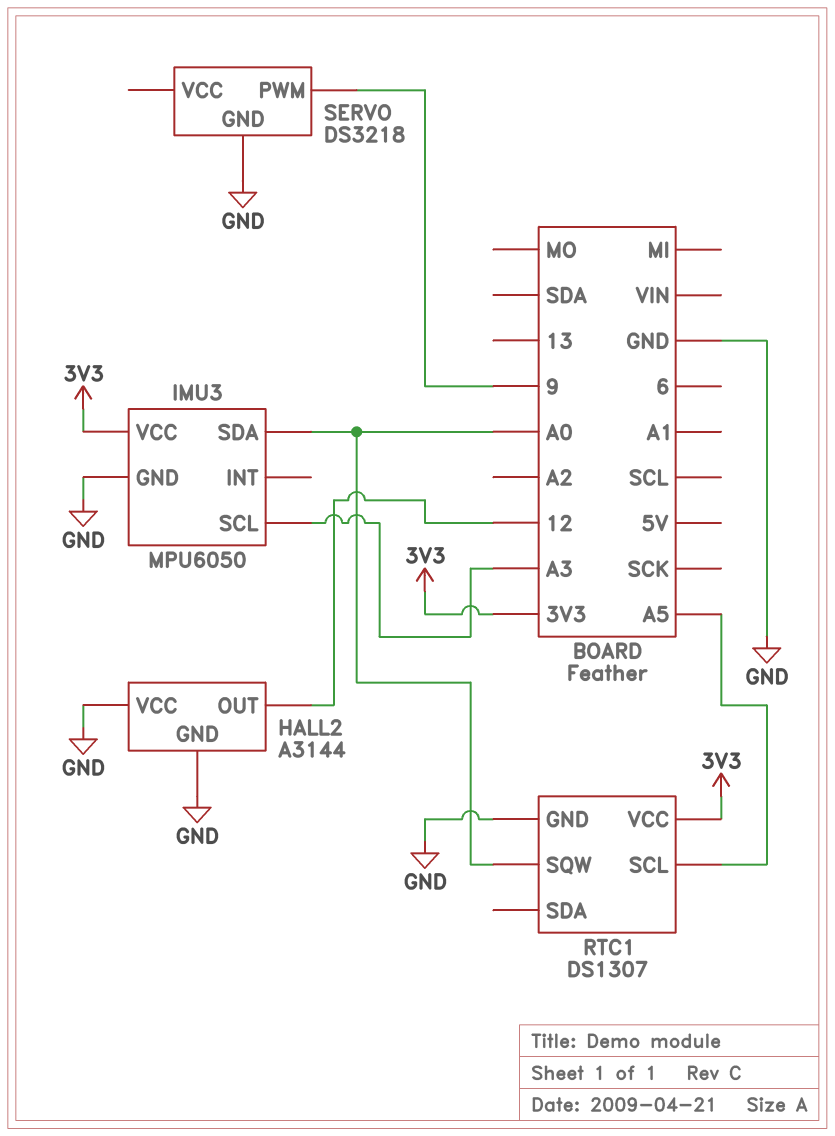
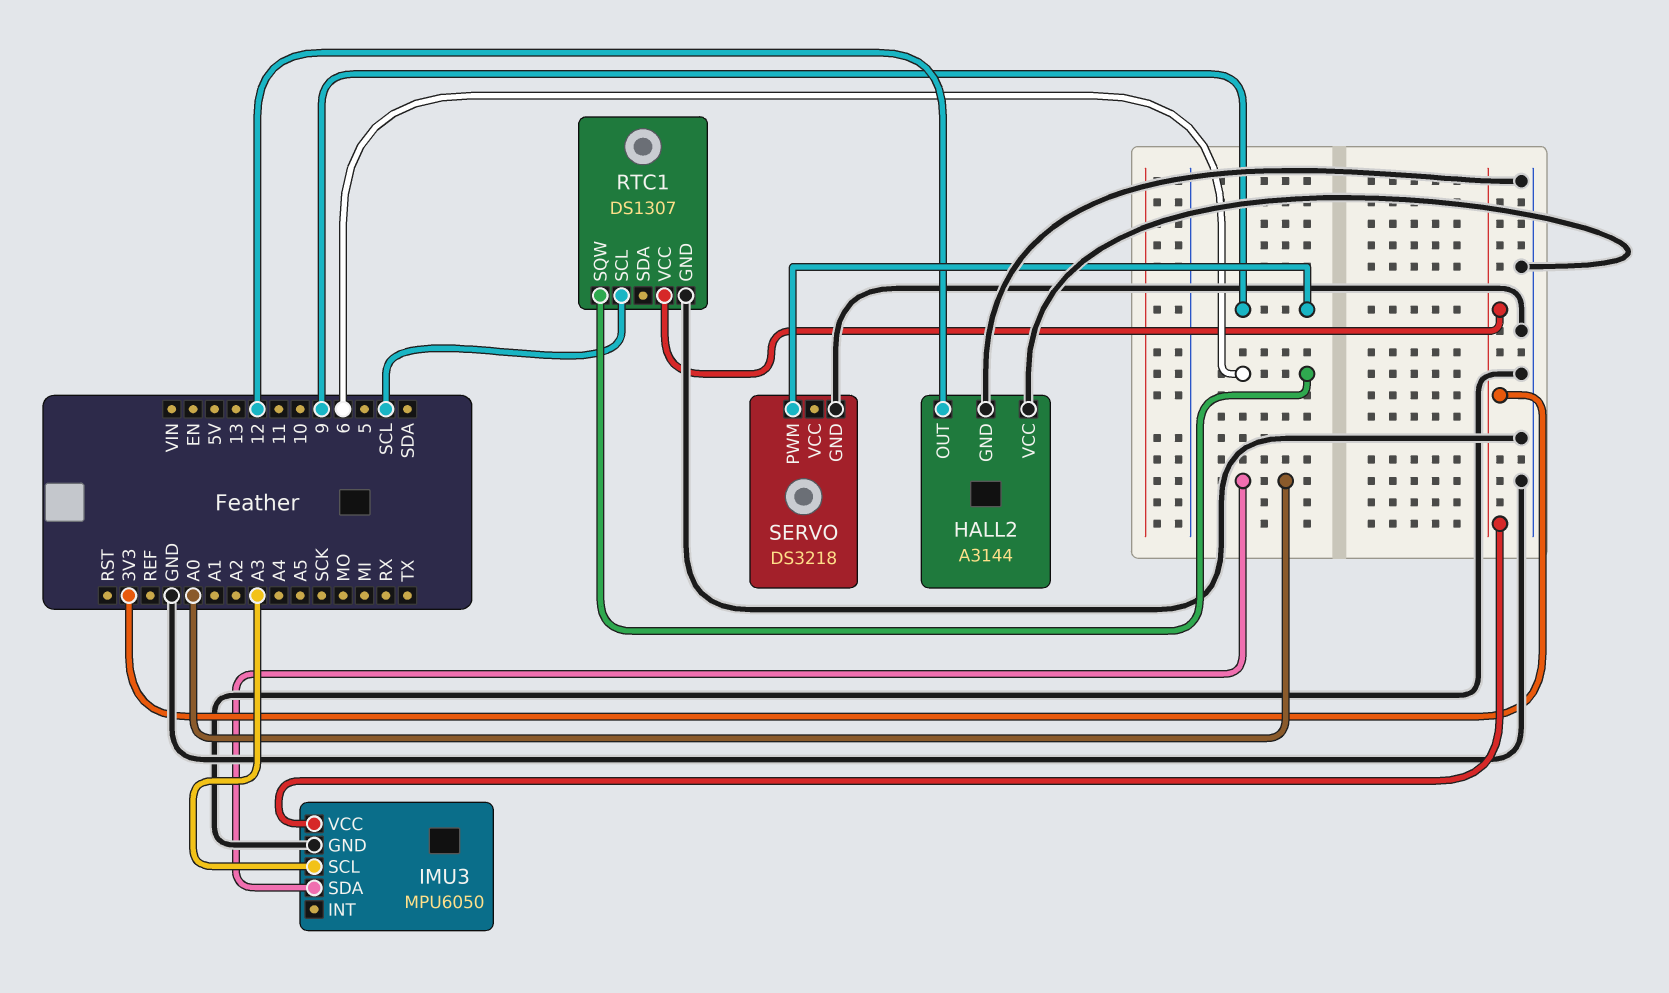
RTC1 pin SCL: A5 -> SCL
RTC1 pin SQW: A0 -> 6

